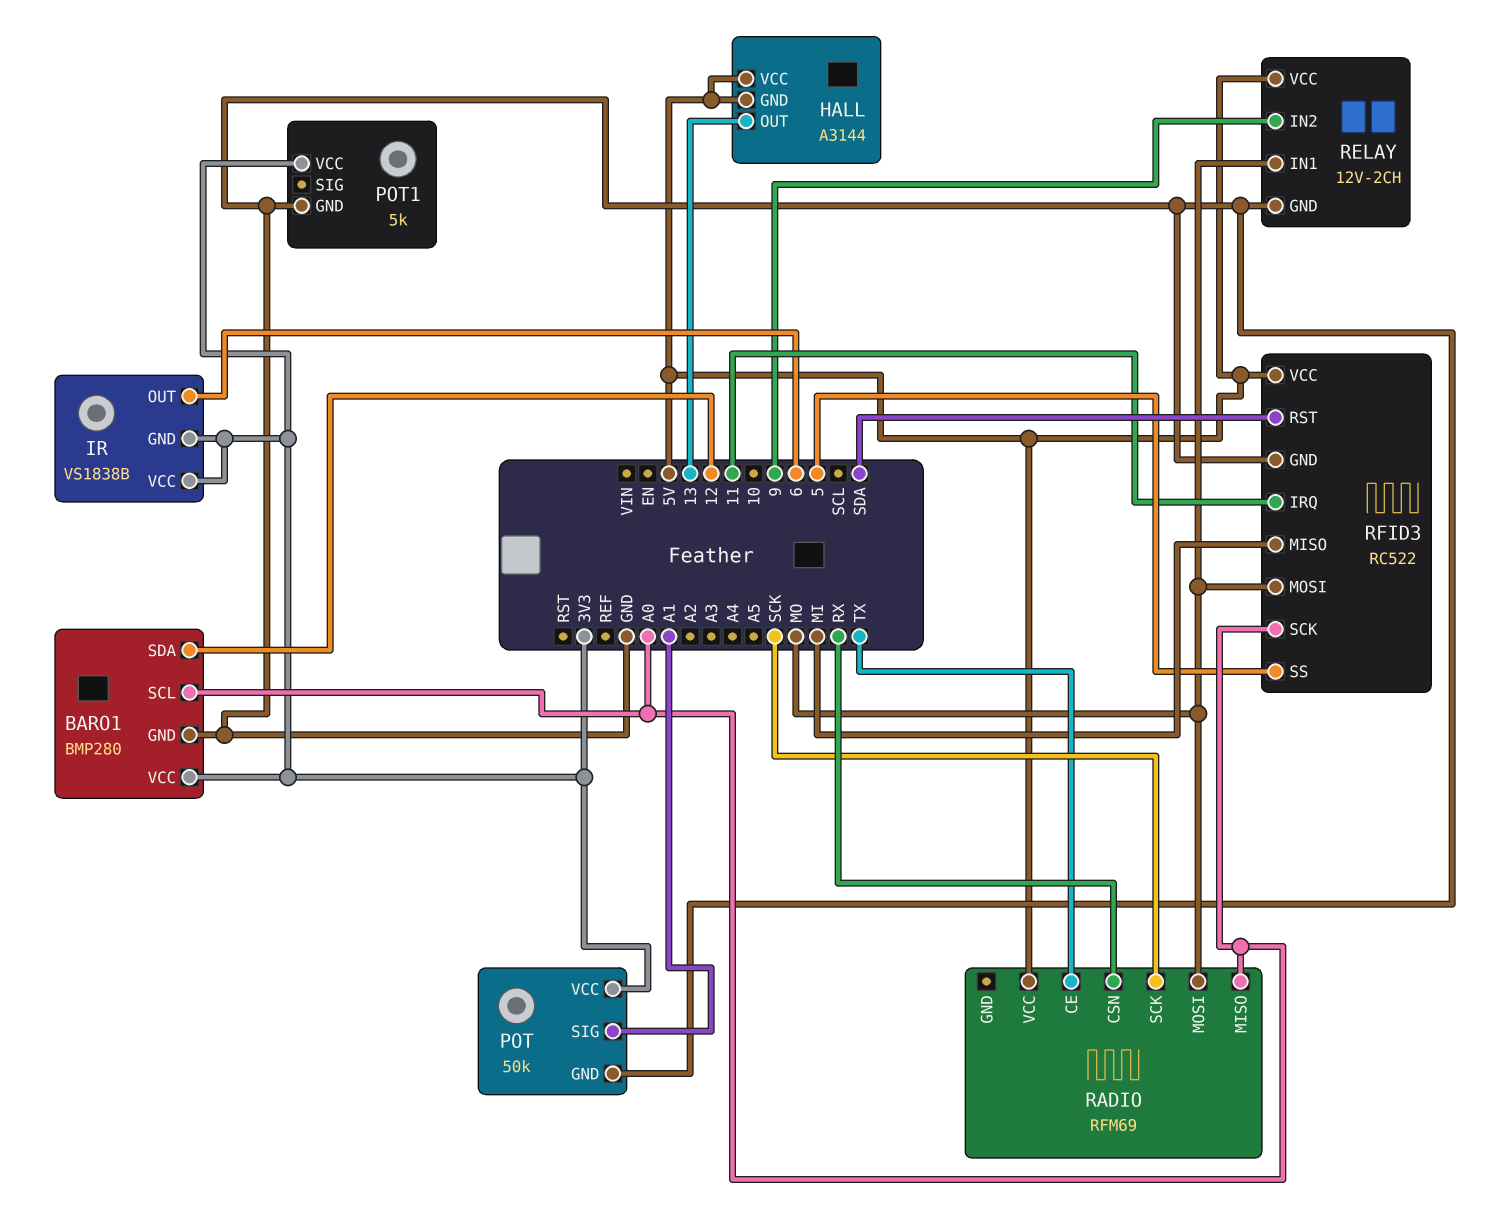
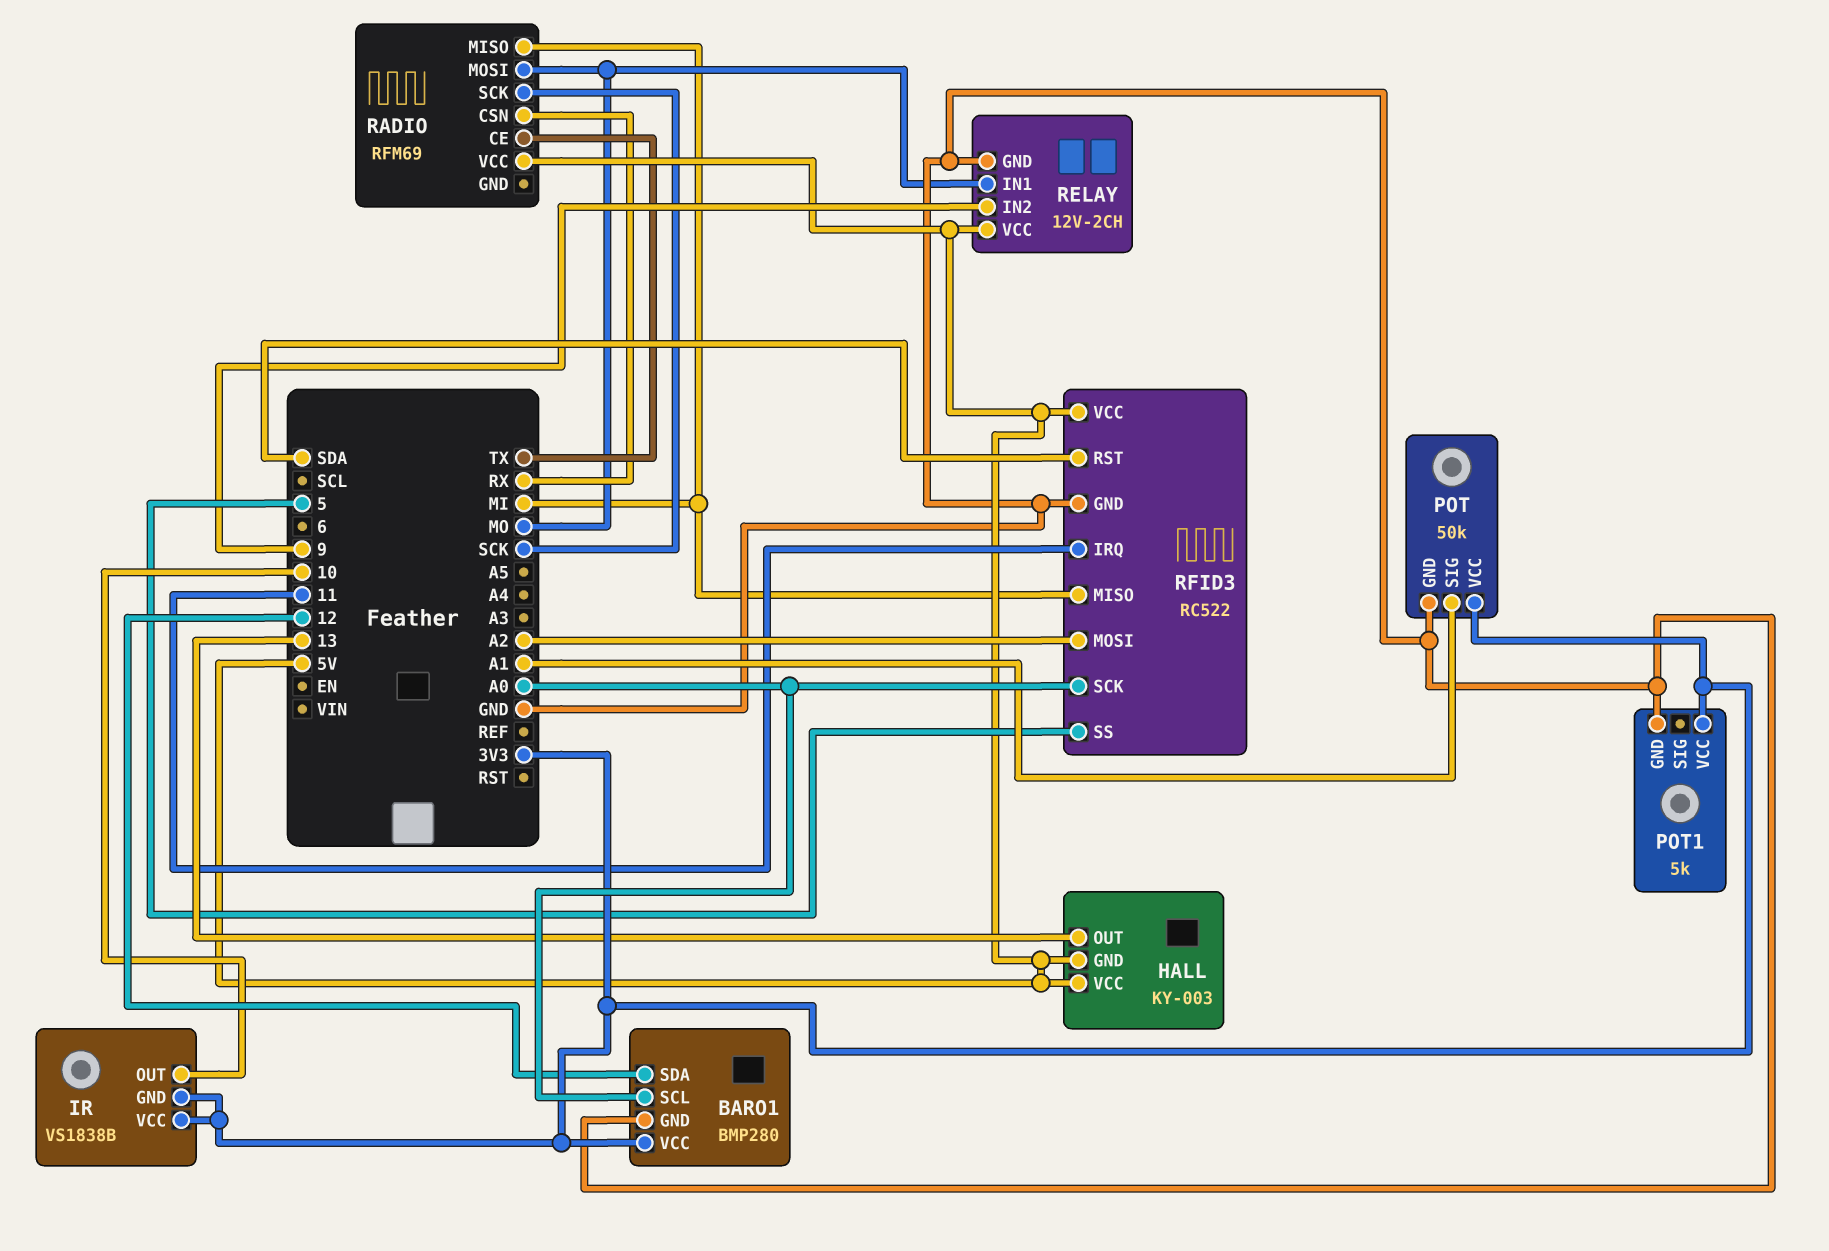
HALL: A3144 -> KY-003
IR pin OUT: 6 -> 10
RADIO pin MISO: A0 -> MI
RFID3 pin MOSI: MO -> A2

